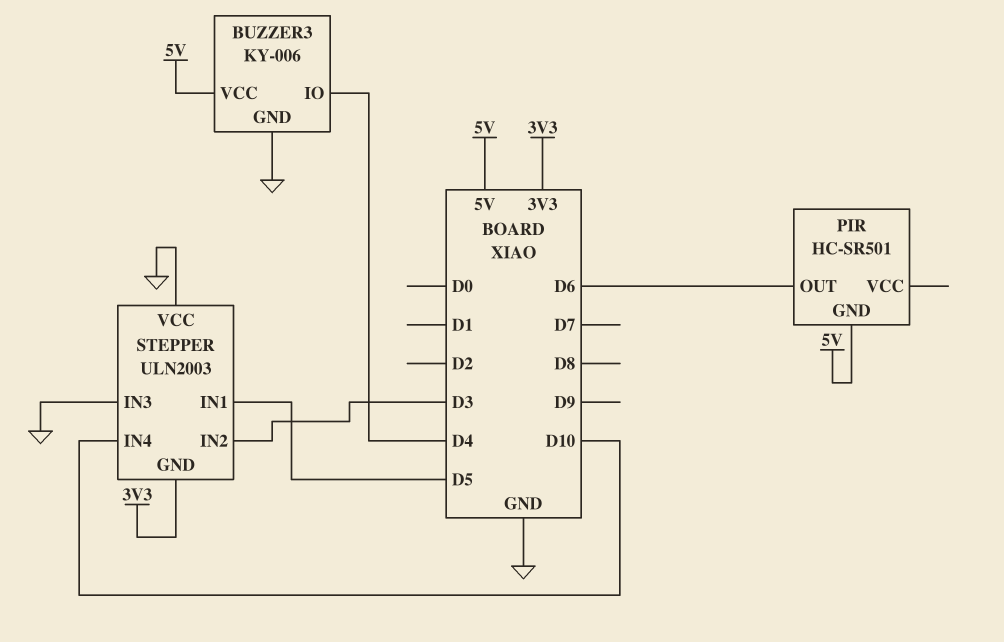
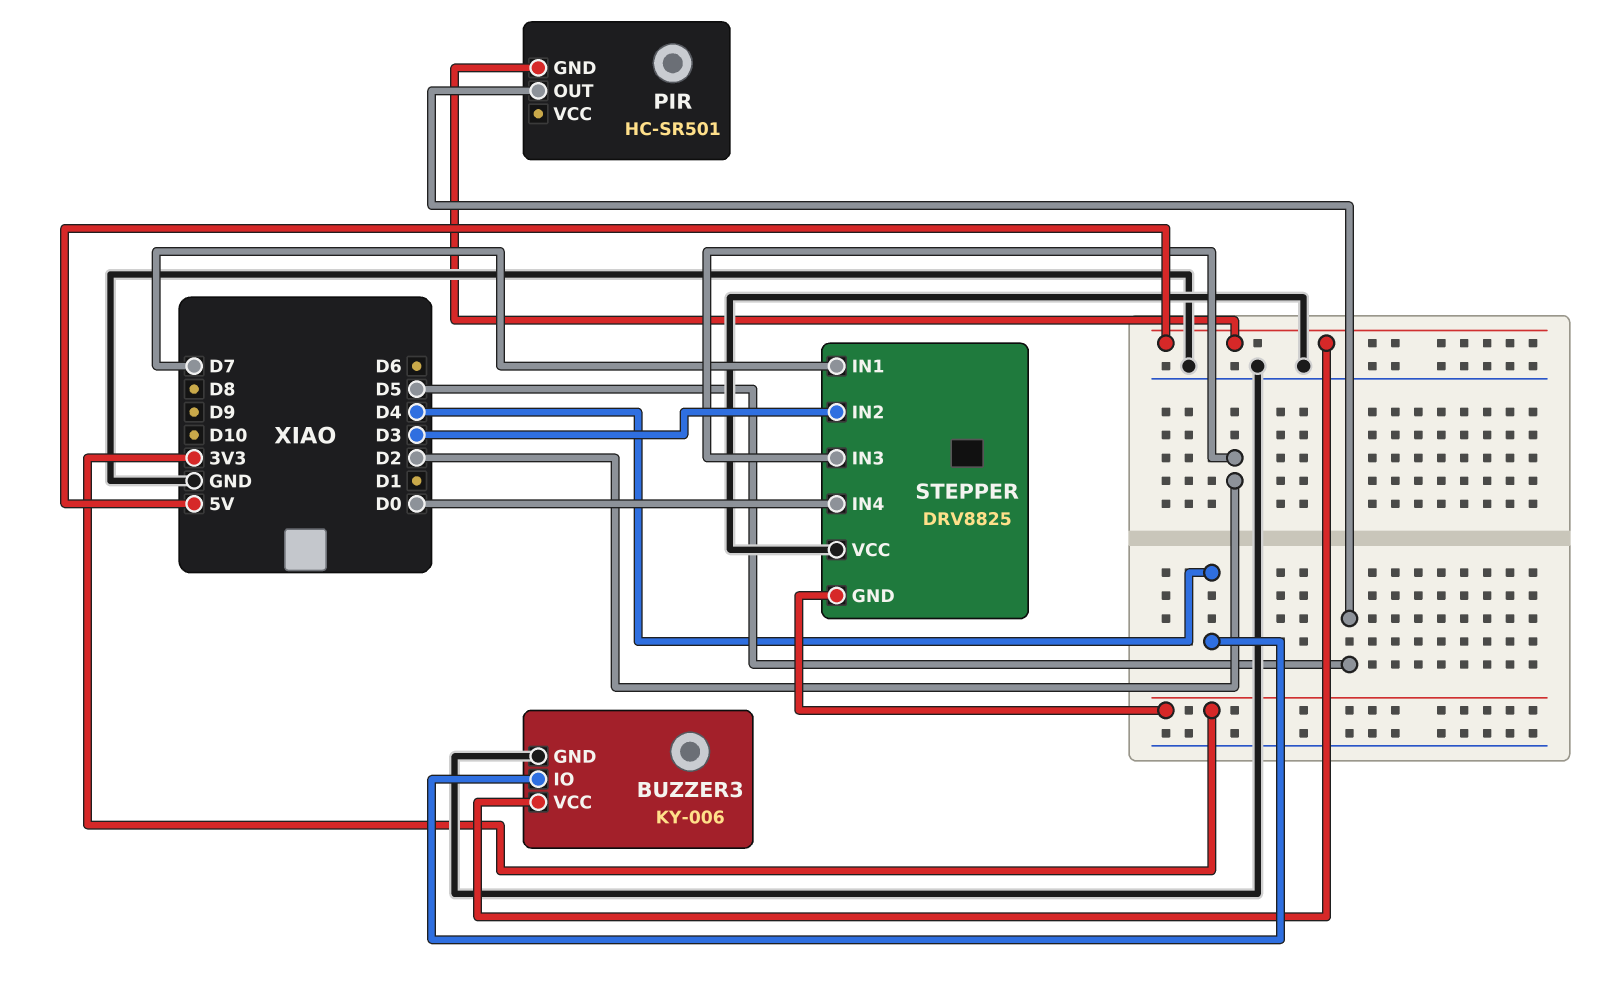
PIR pin OUT: D6 -> D5
STEPPER: ULN2003 -> DRV8825
STEPPER pin IN1: D5 -> D7
STEPPER pin IN3: GND -> D2
STEPPER pin IN4: D10 -> D0

